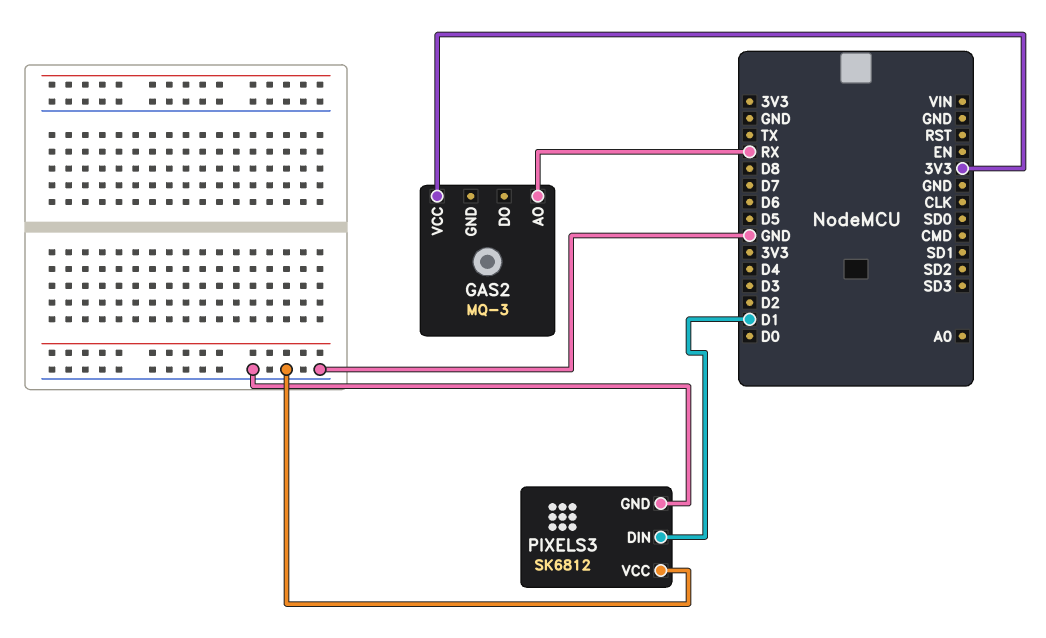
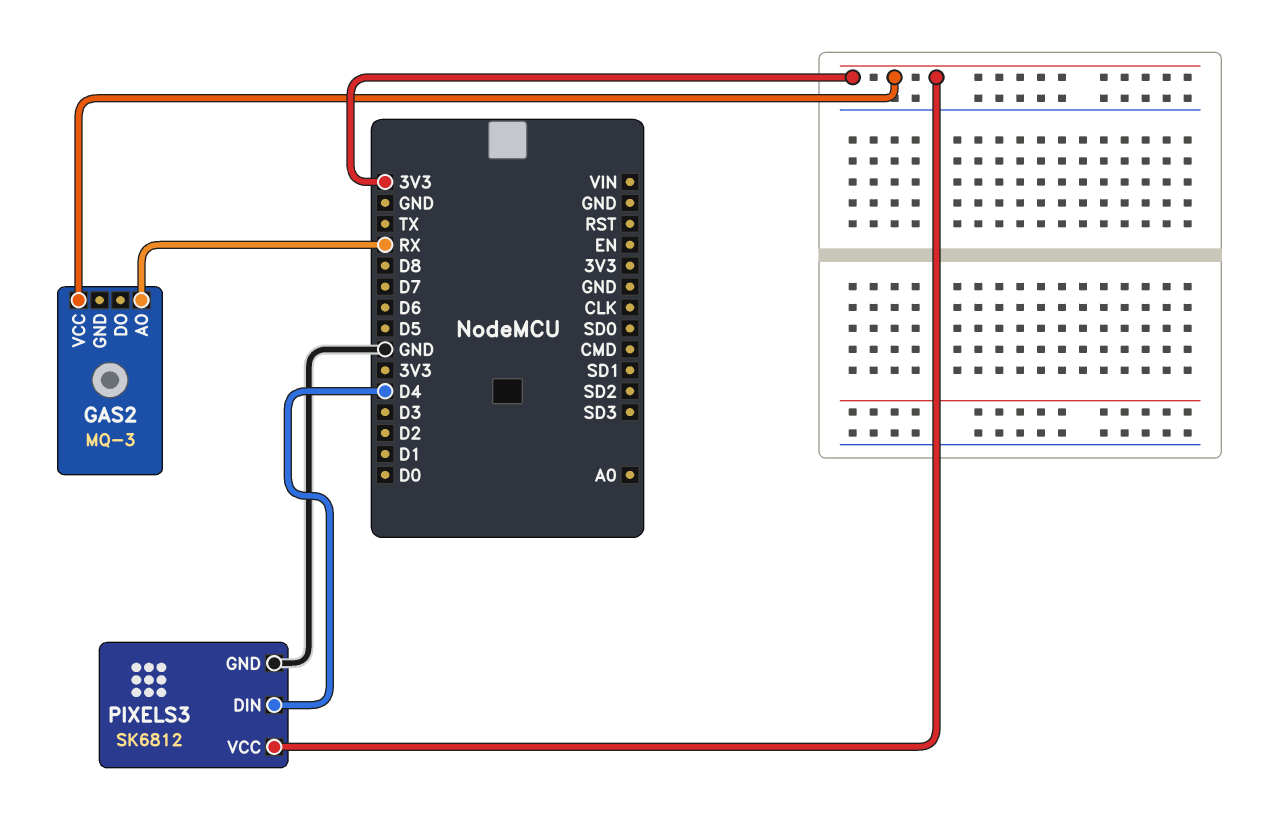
PIXELS3 pin DIN: D1 -> D4
PIXELS3 pin VCC: GND -> 3V3

